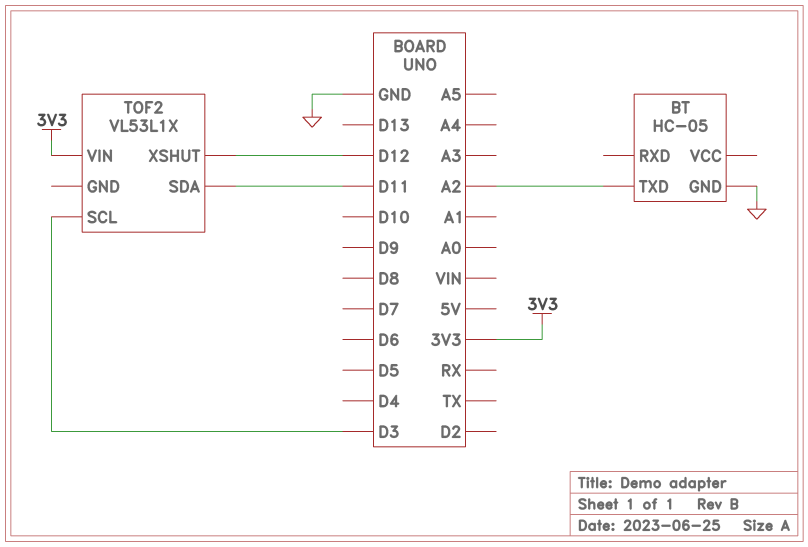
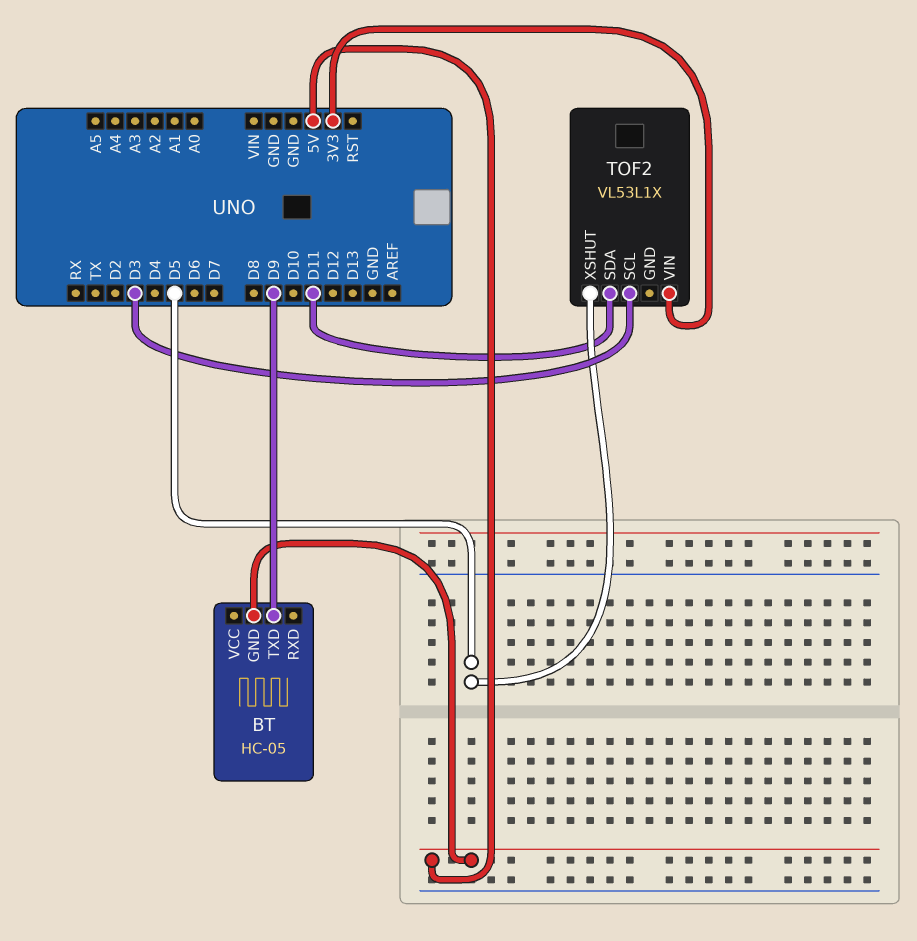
BT pin GND: GND -> 5V
BT pin TXD: A2 -> D9
TOF2 pin XSHUT: D12 -> D5

